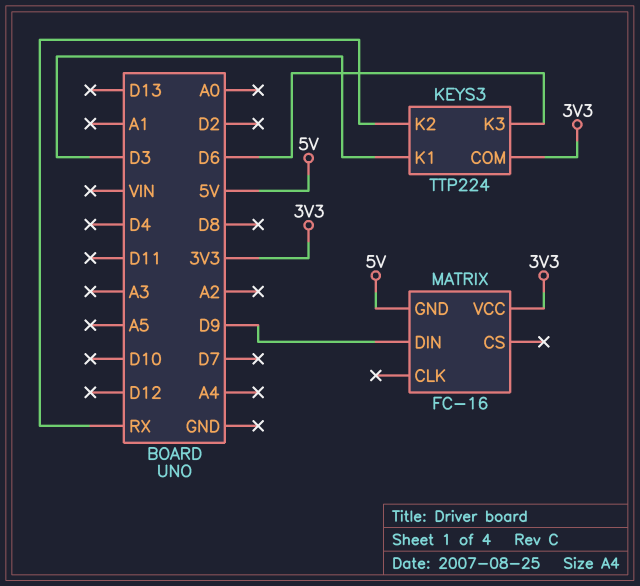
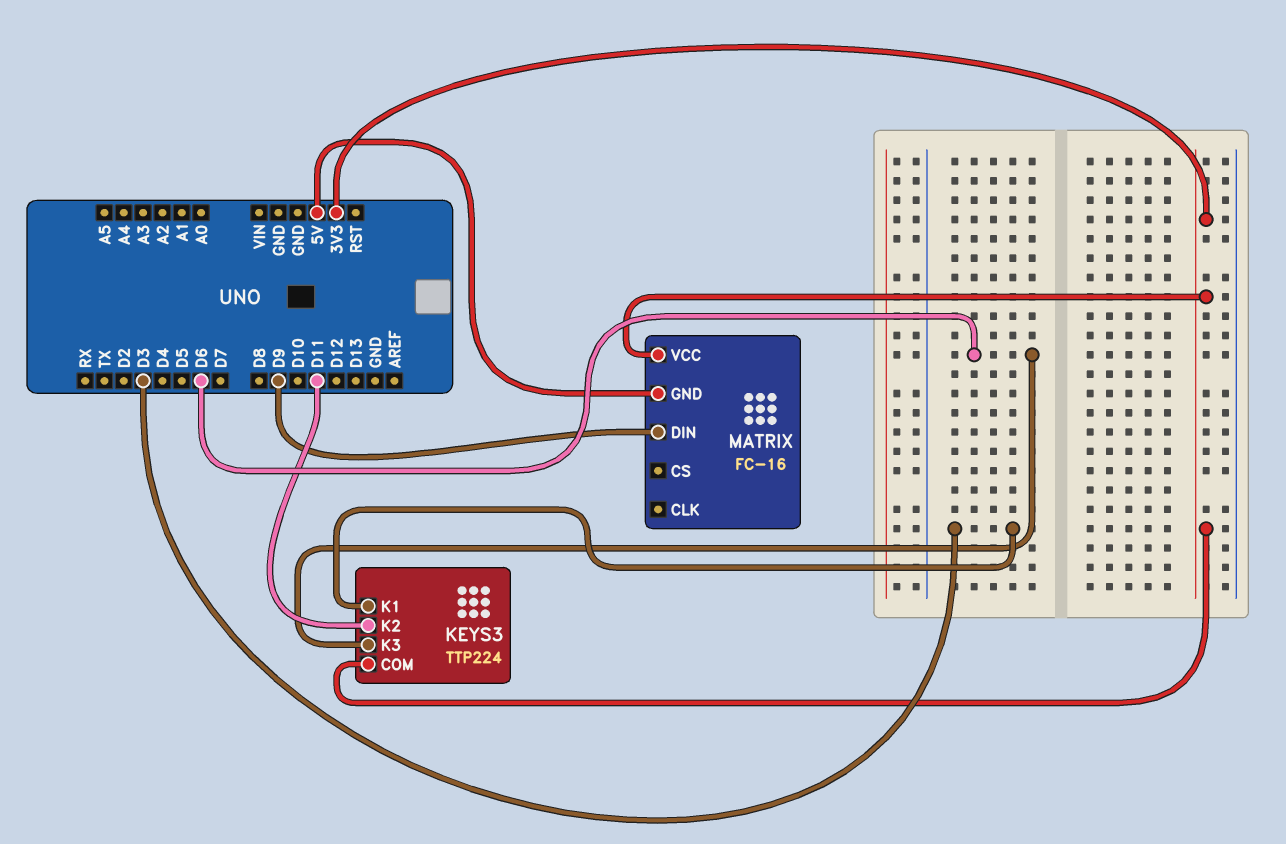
KEYS3 pin K2: RX -> D11

